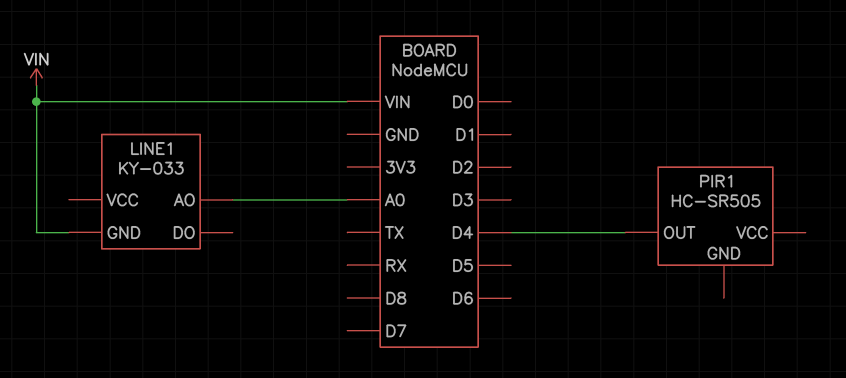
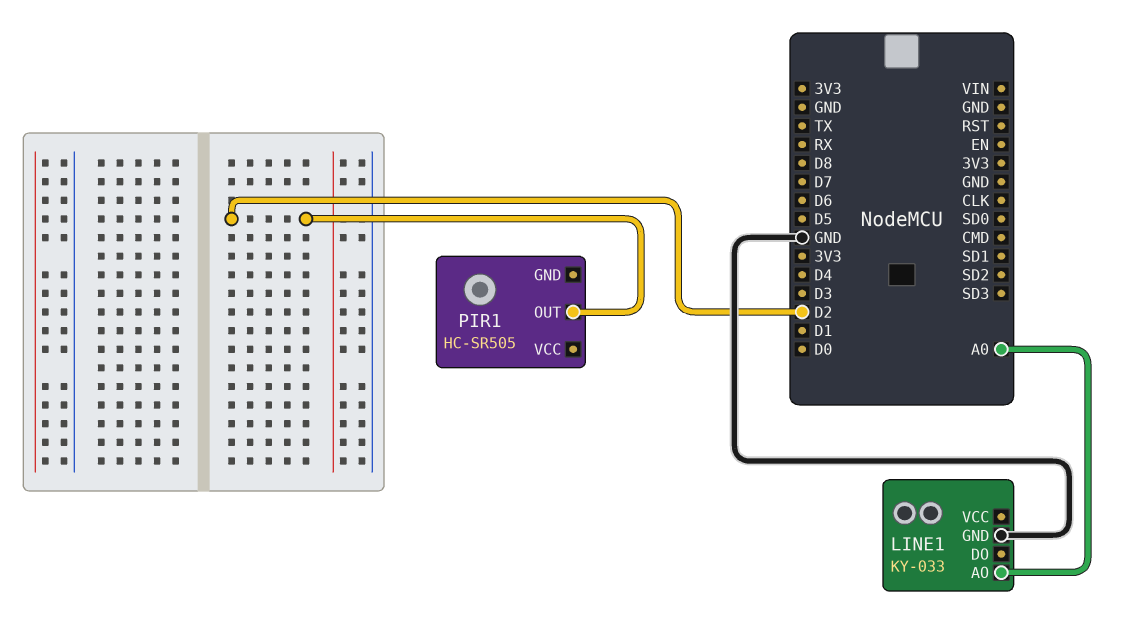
LINE1 pin GND: VIN -> GND
PIR1 pin OUT: D4 -> D2

